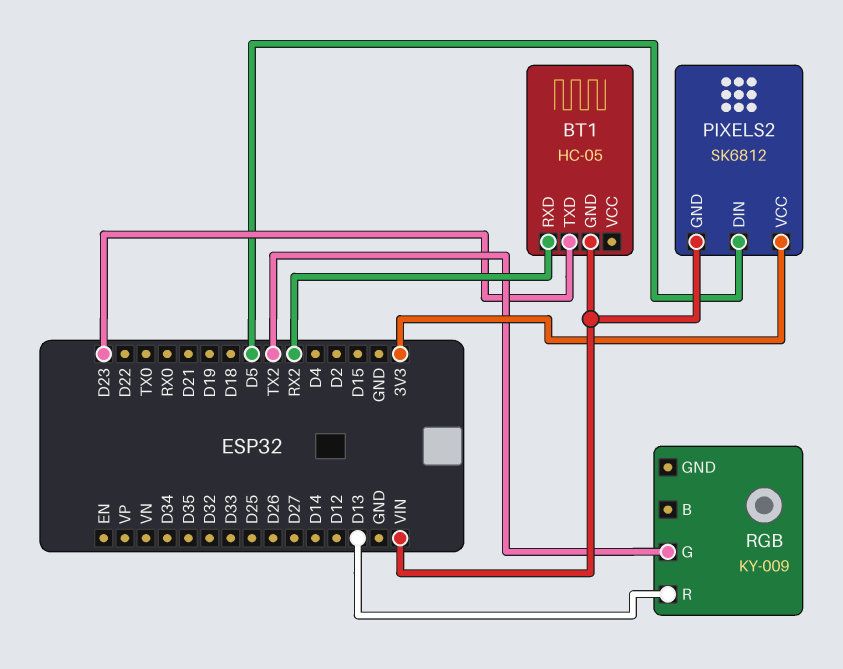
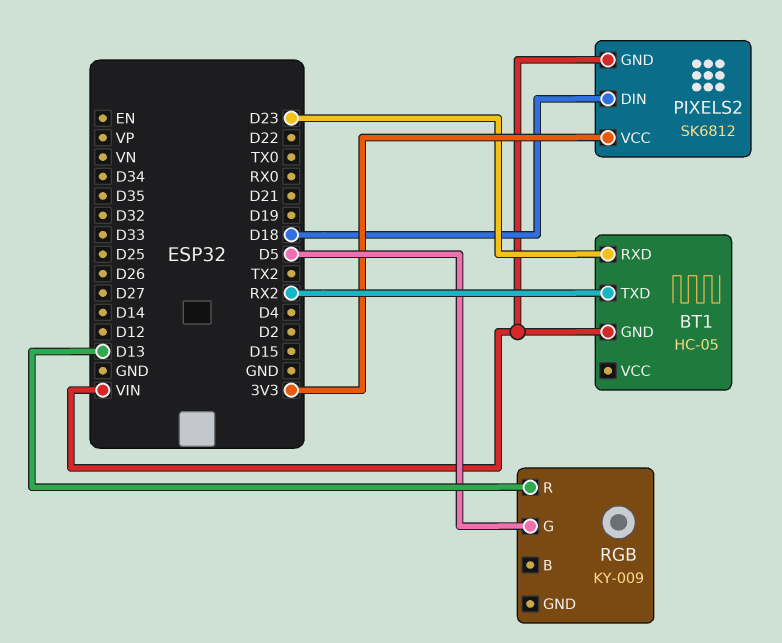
BT1 pin RXD: RX2 -> D23
BT1 pin TXD: D23 -> RX2
PIXELS2 pin DIN: D5 -> D18
RGB pin G: TX2 -> D5

